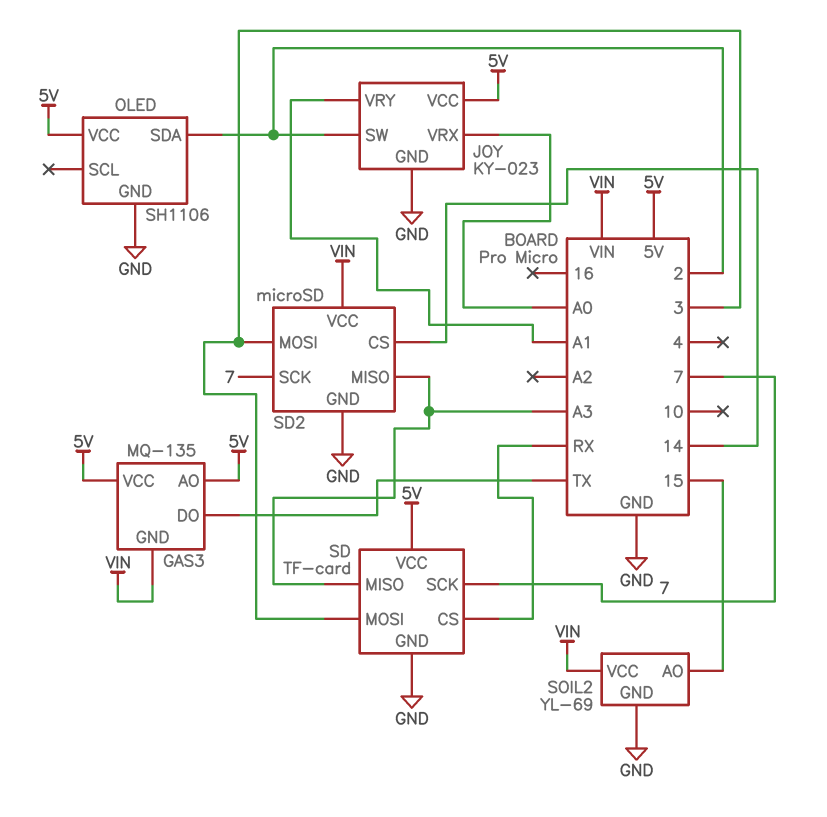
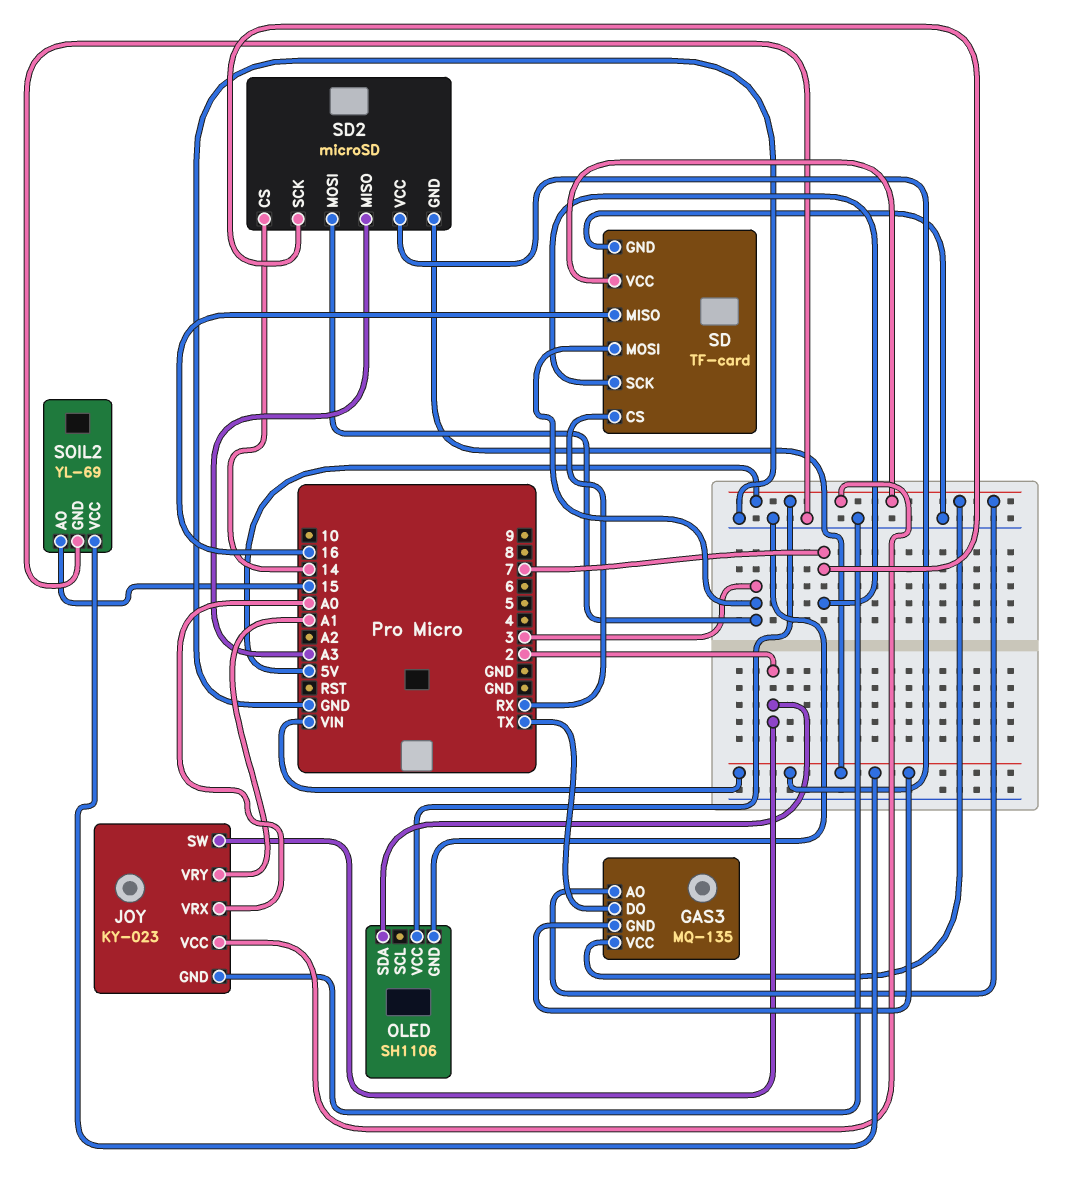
SD pin MISO: A3 -> 16
SD2 pin GND: GND -> VIN

